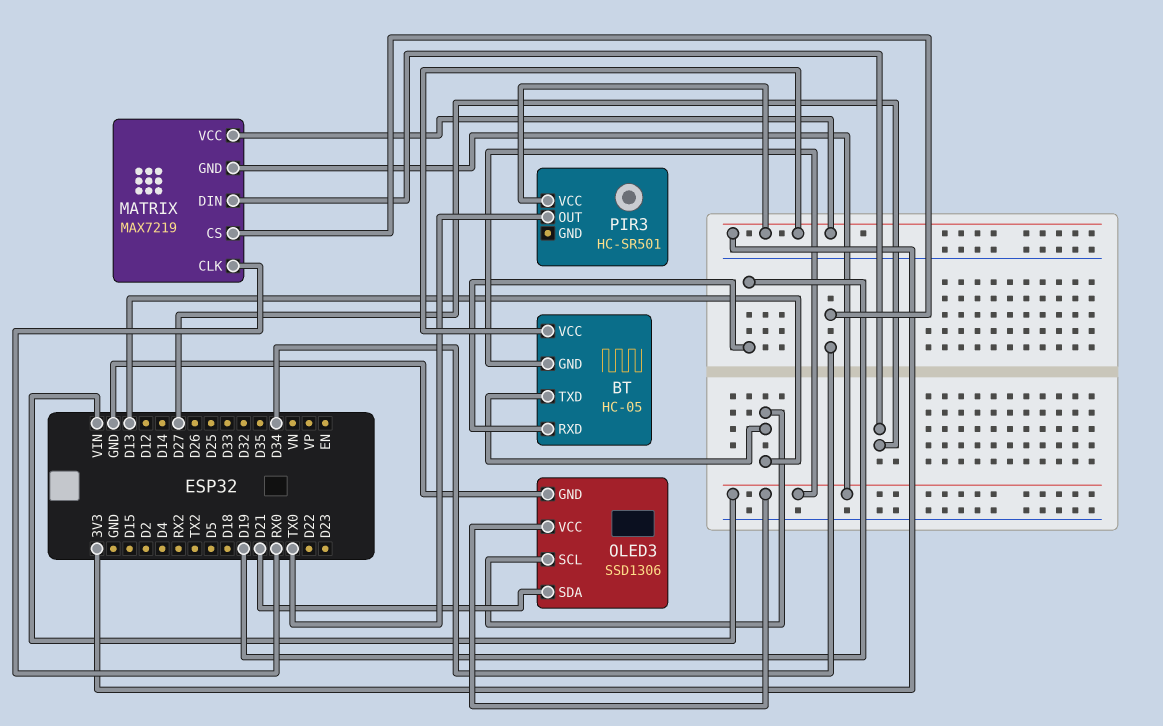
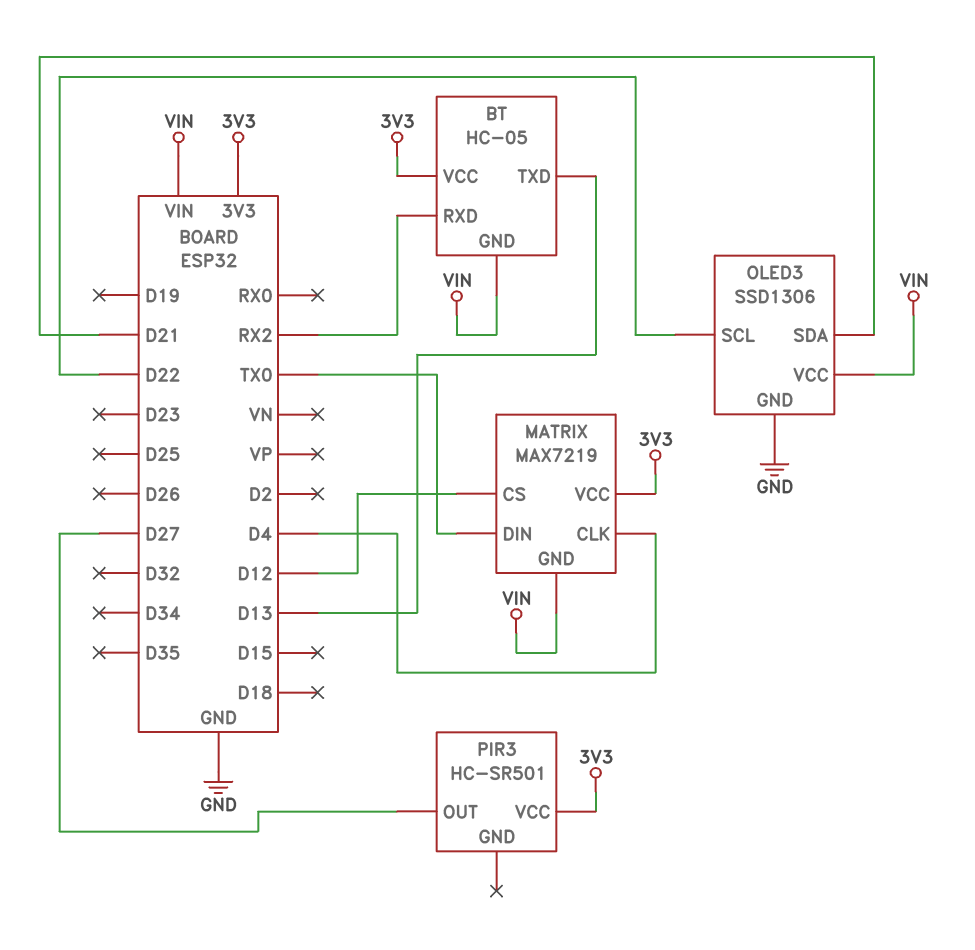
BT pin RXD: D19 -> RX2
MATRIX pin CLK: RX0 -> D4
MATRIX pin CS: D34 -> D12
MATRIX pin DIN: D27 -> TX0
OLED3 pin SCL: D13 -> D22
PIR3 pin OUT: TX0 -> D27

